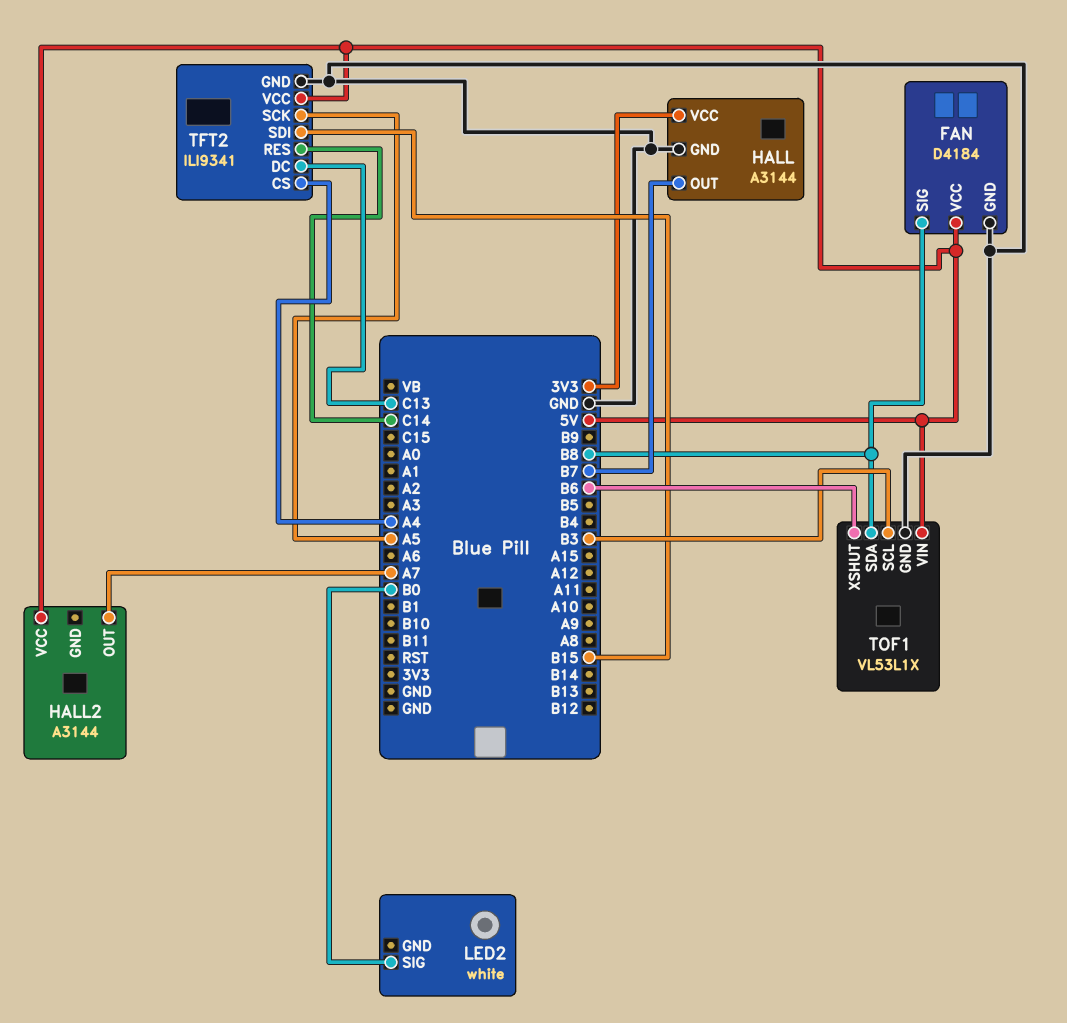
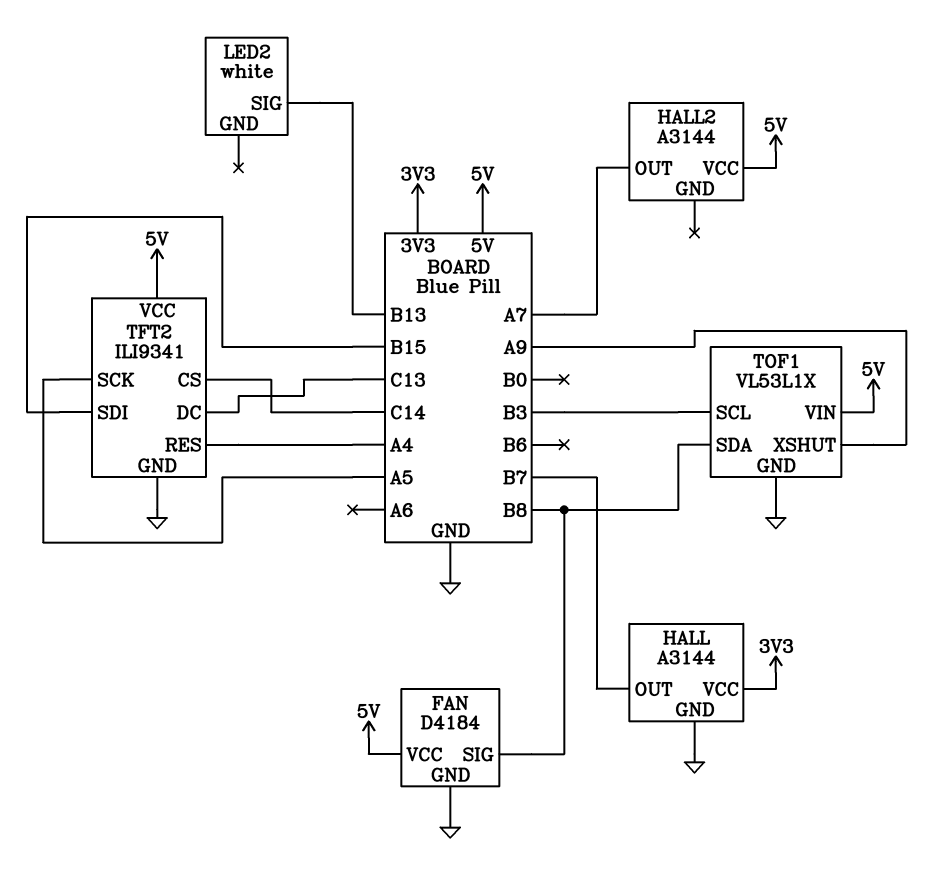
LED2 pin SIG: B0 -> B13
TFT2 pin CS: A4 -> C14
TFT2 pin RES: C14 -> A4
TOF1 pin XSHUT: B6 -> A9

